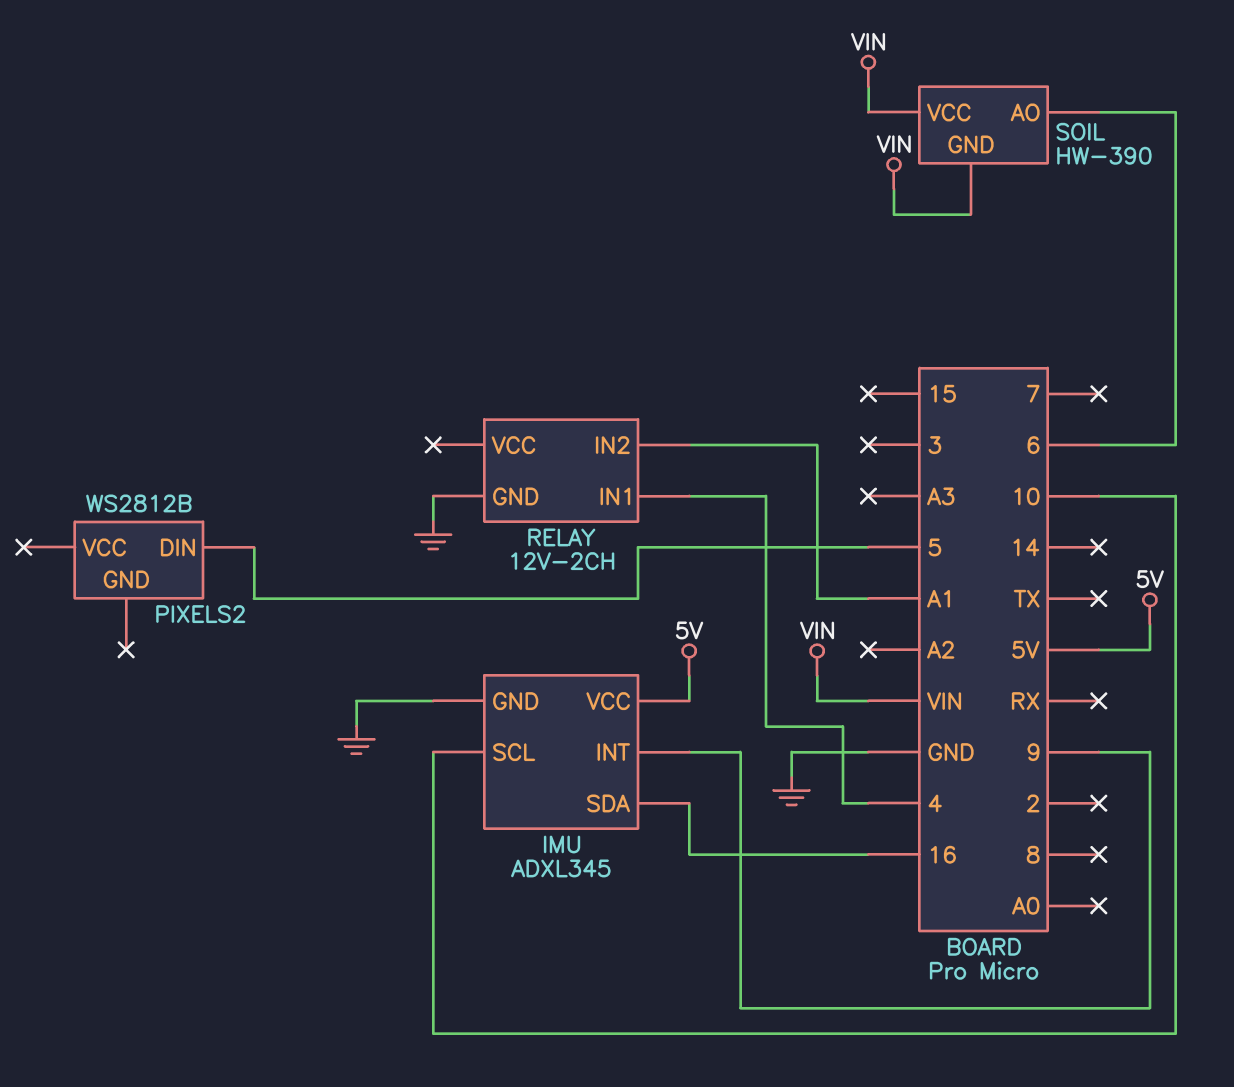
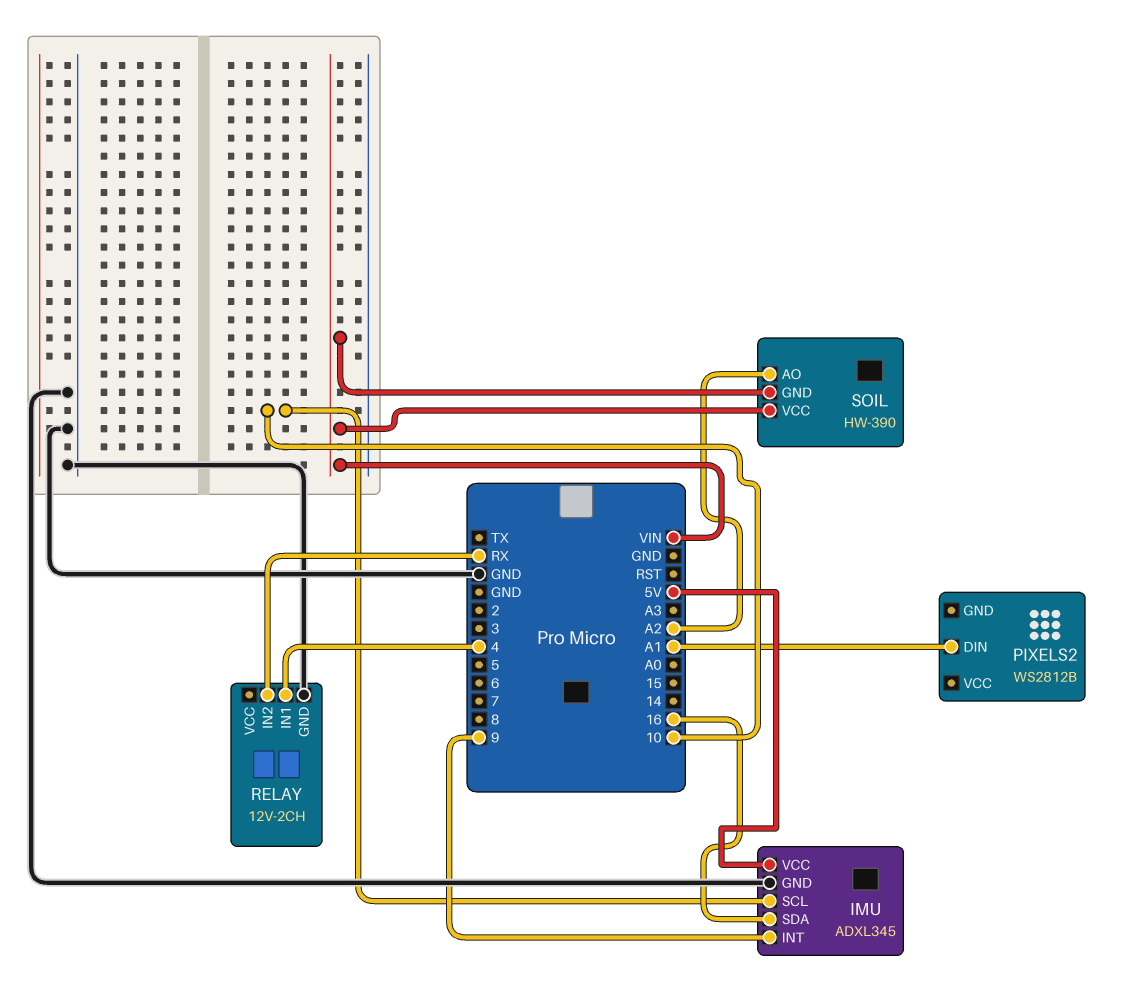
PIXELS2 pin DIN: 5 -> A1
RELAY pin IN2: A1 -> RX
SOIL pin AO: 6 -> A2

